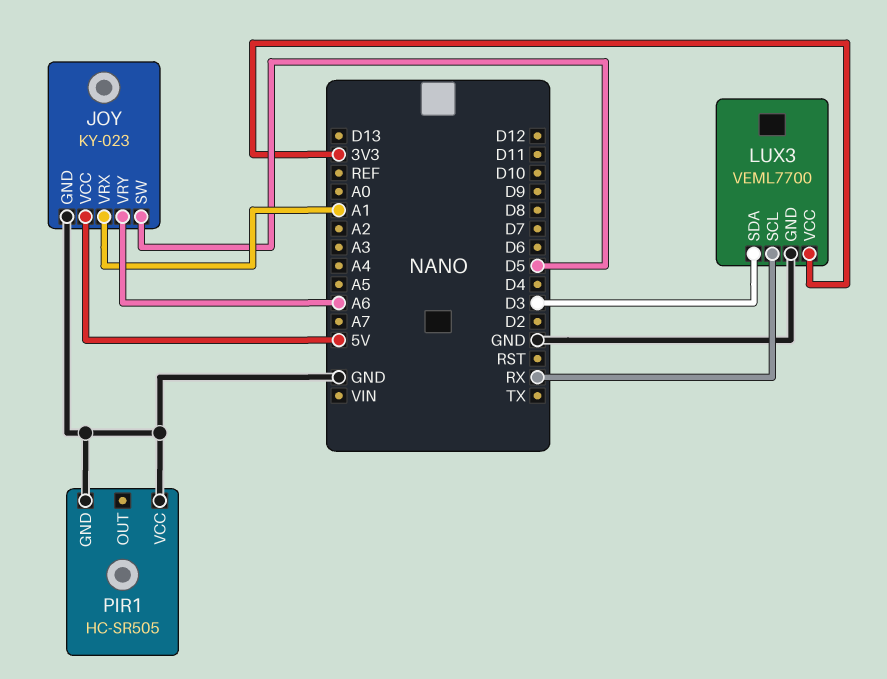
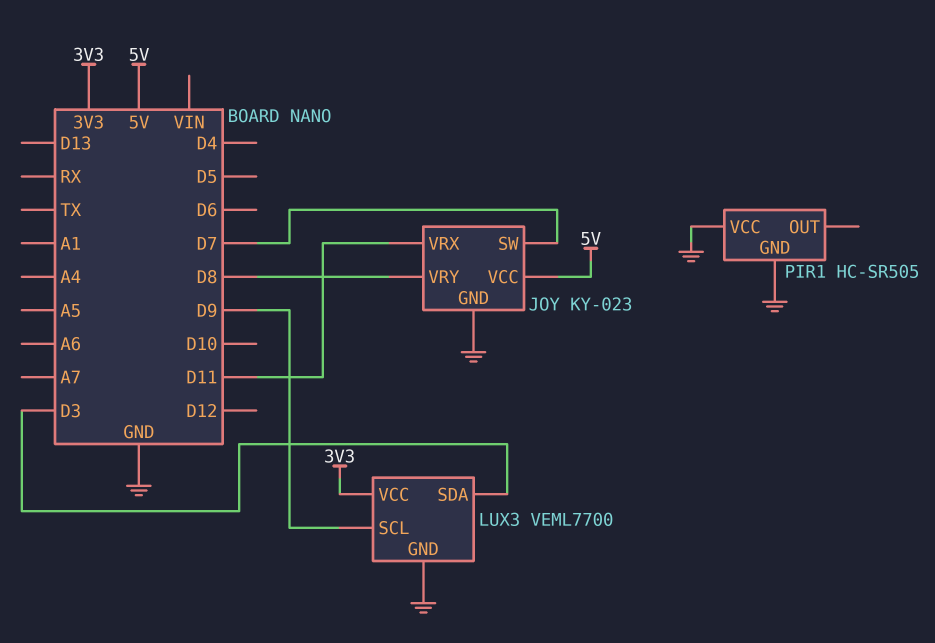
JOY pin SW: D5 -> D7
JOY pin VRX: A1 -> D11
JOY pin VRY: A6 -> D8
LUX3 pin SCL: RX -> D9

